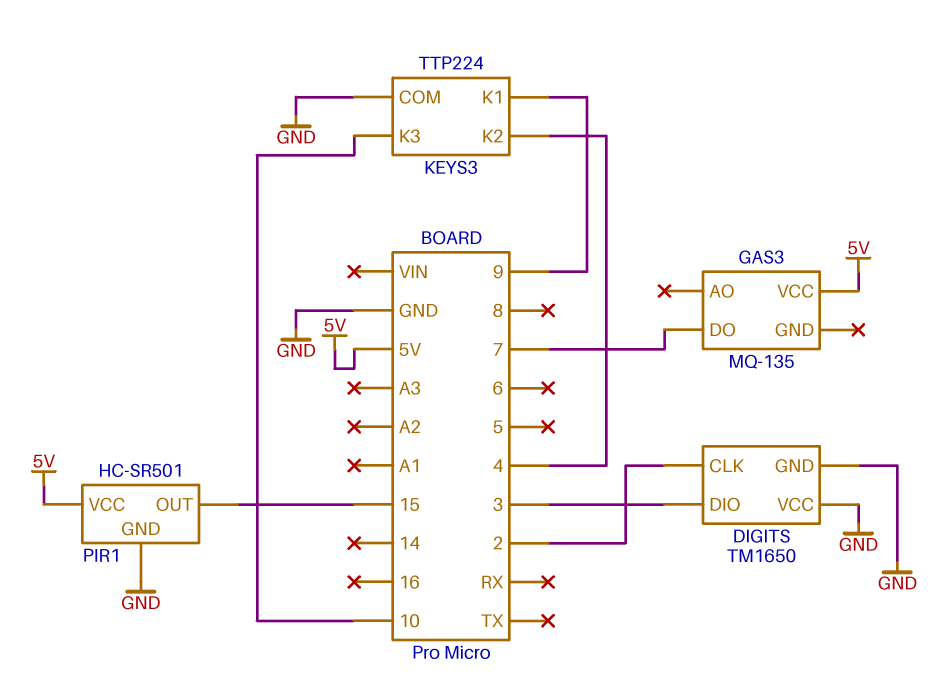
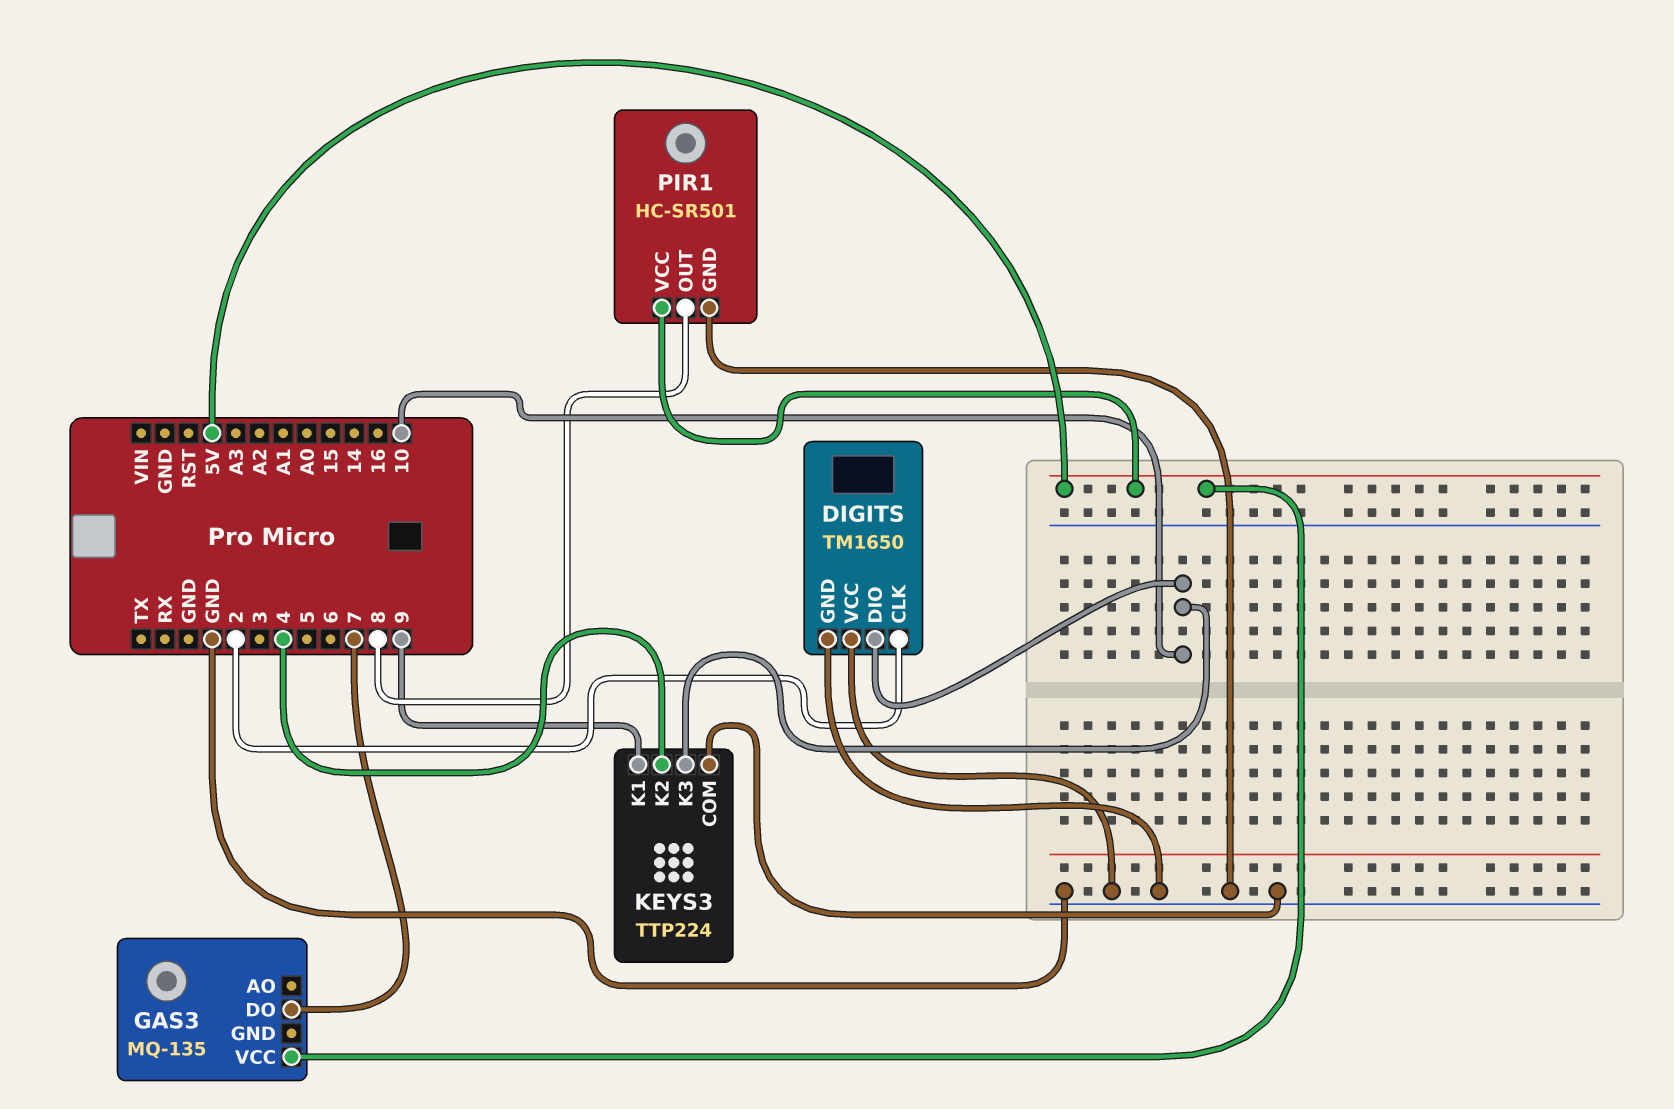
DIGITS pin DIO: 3 -> 10
PIR1 pin OUT: 15 -> 8

